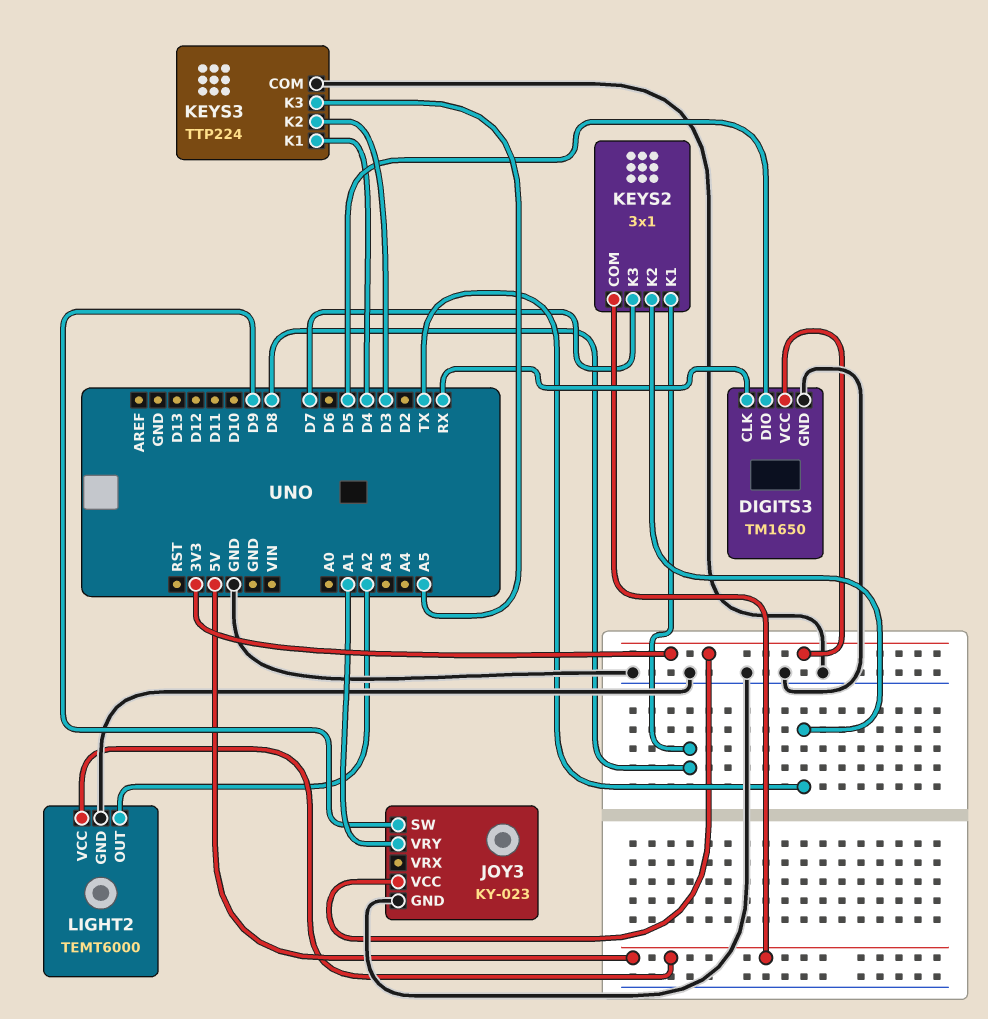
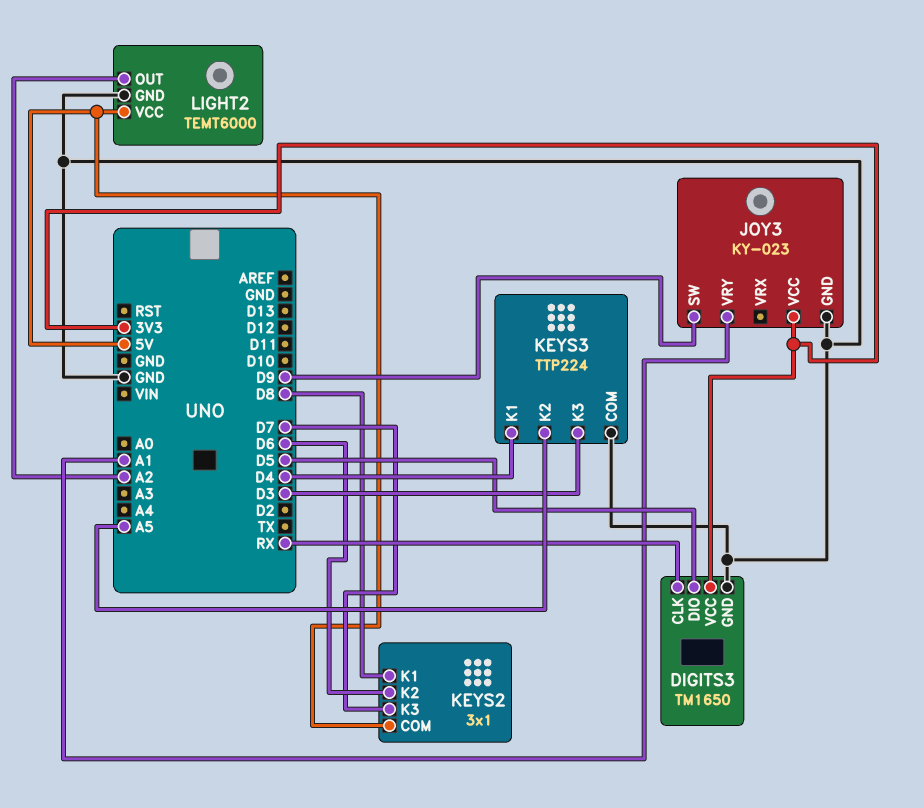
KEYS2 pin K2: TX -> D6
KEYS3 pin K2: D3 -> A5
KEYS3 pin K3: A5 -> D3

